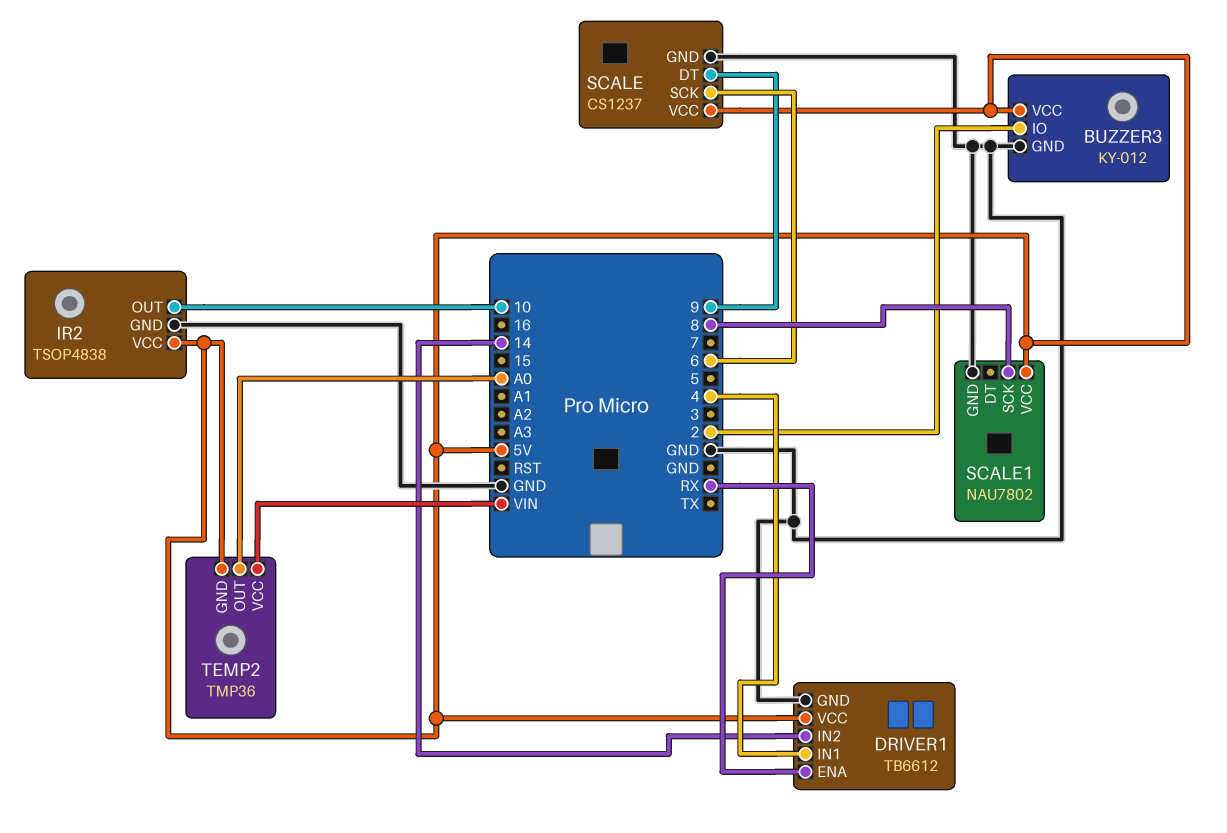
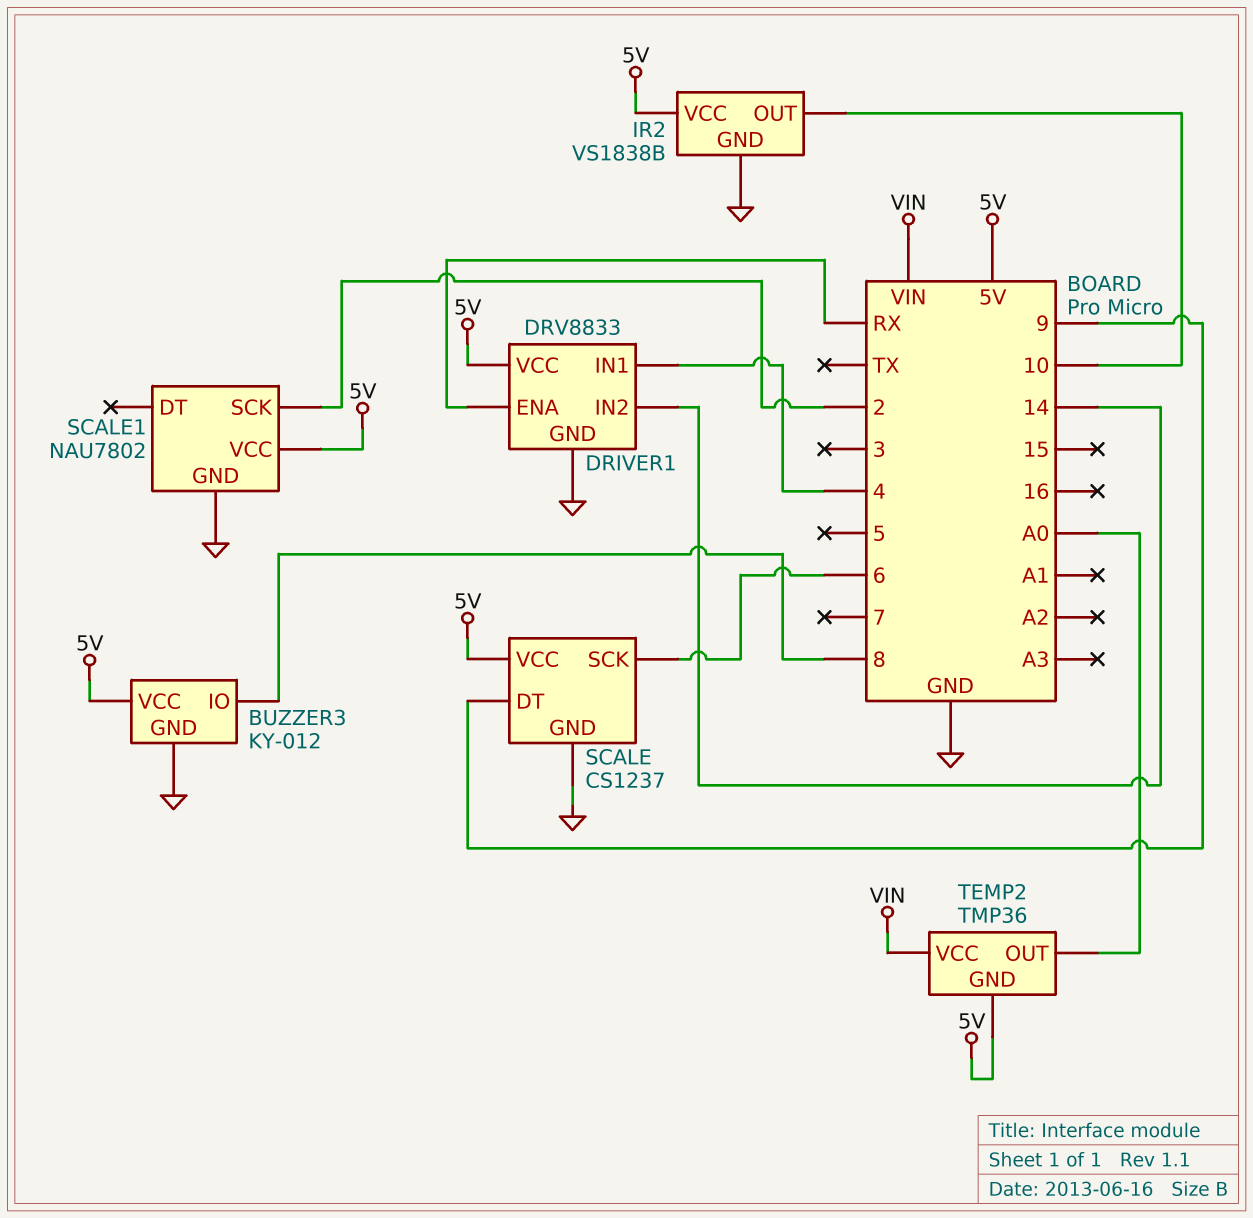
BUZZER3 pin IO: 2 -> 8
DRIVER1: TB6612 -> DRV8833
IR2: TSOP4838 -> VS1838B
SCALE1 pin SCK: 8 -> 2

